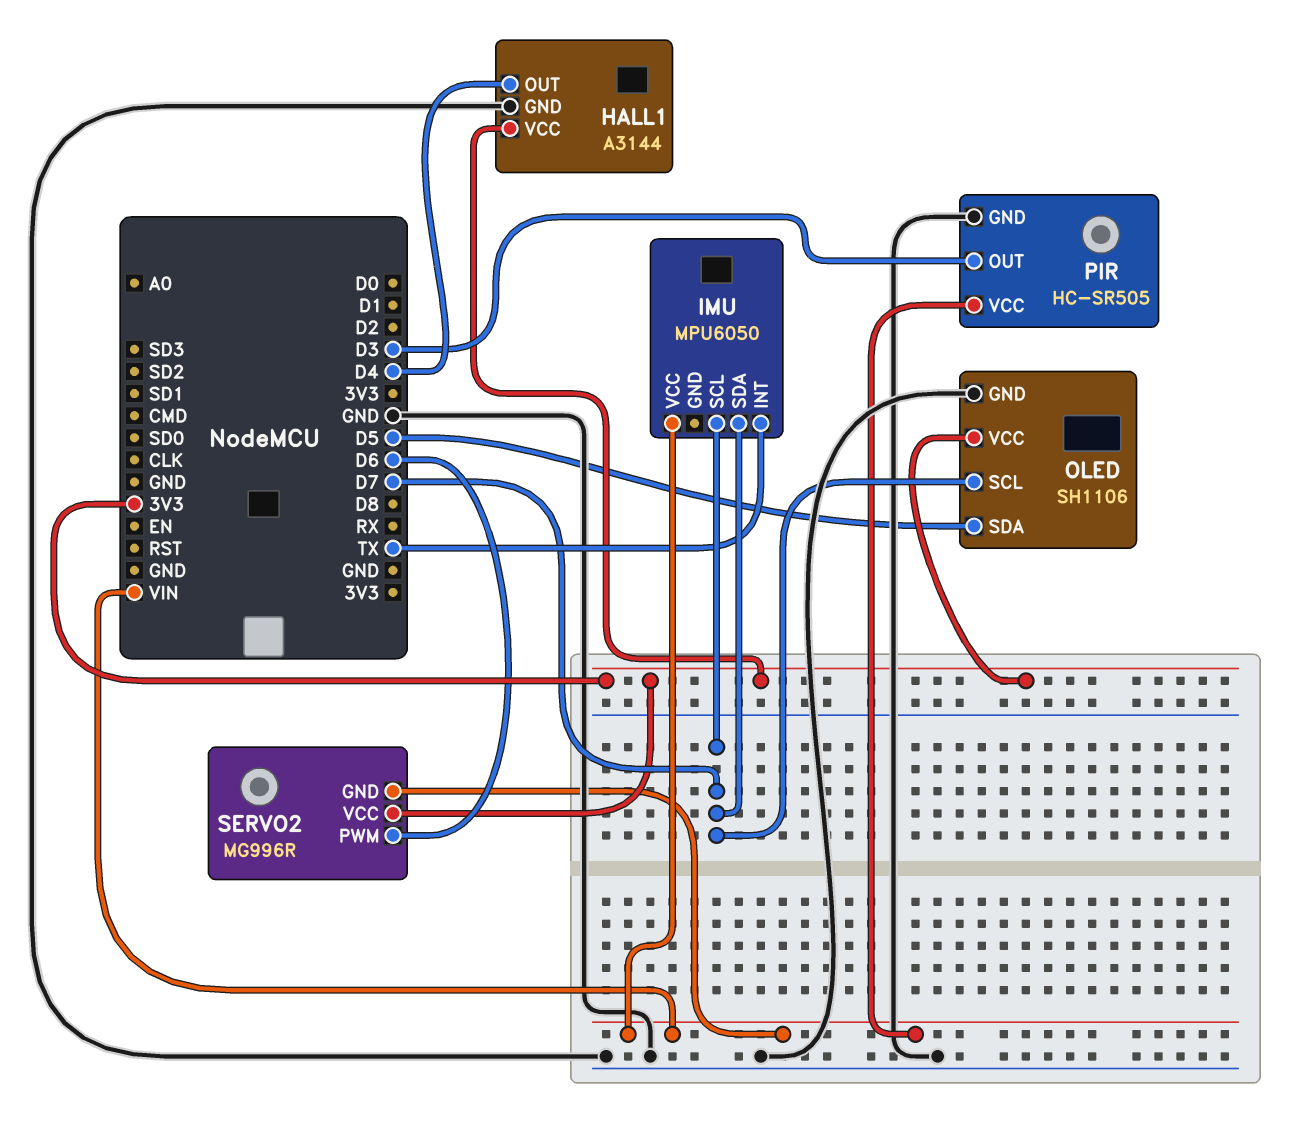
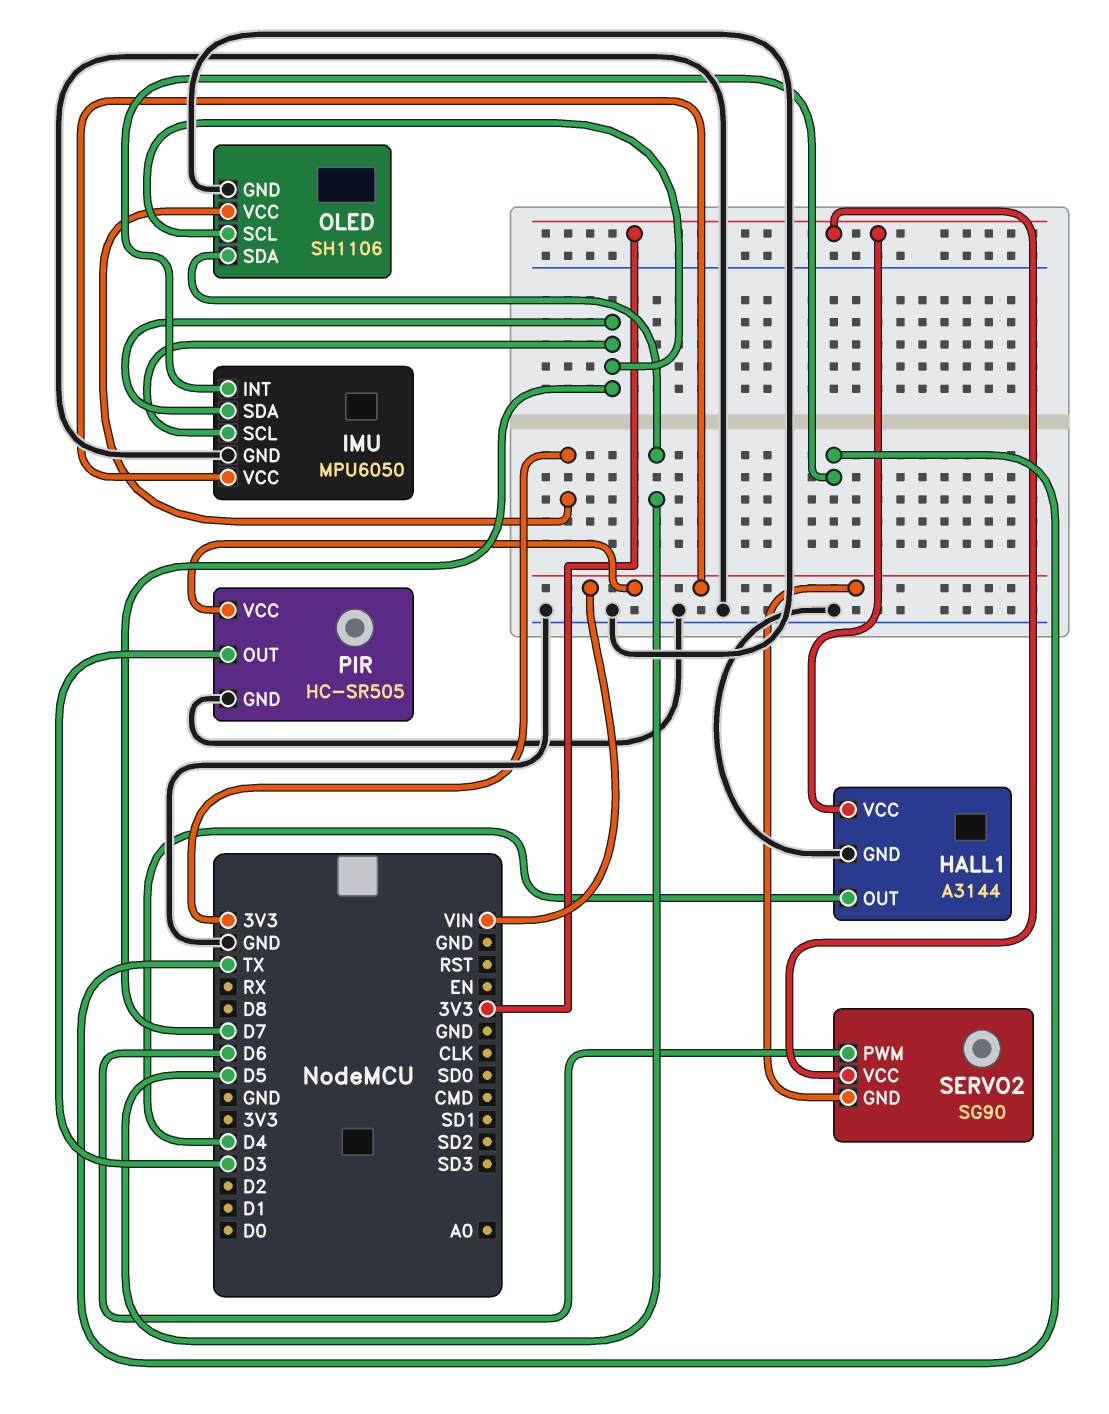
IMU pin GND: none -> GND
SERVO2: MG996R -> SG90

